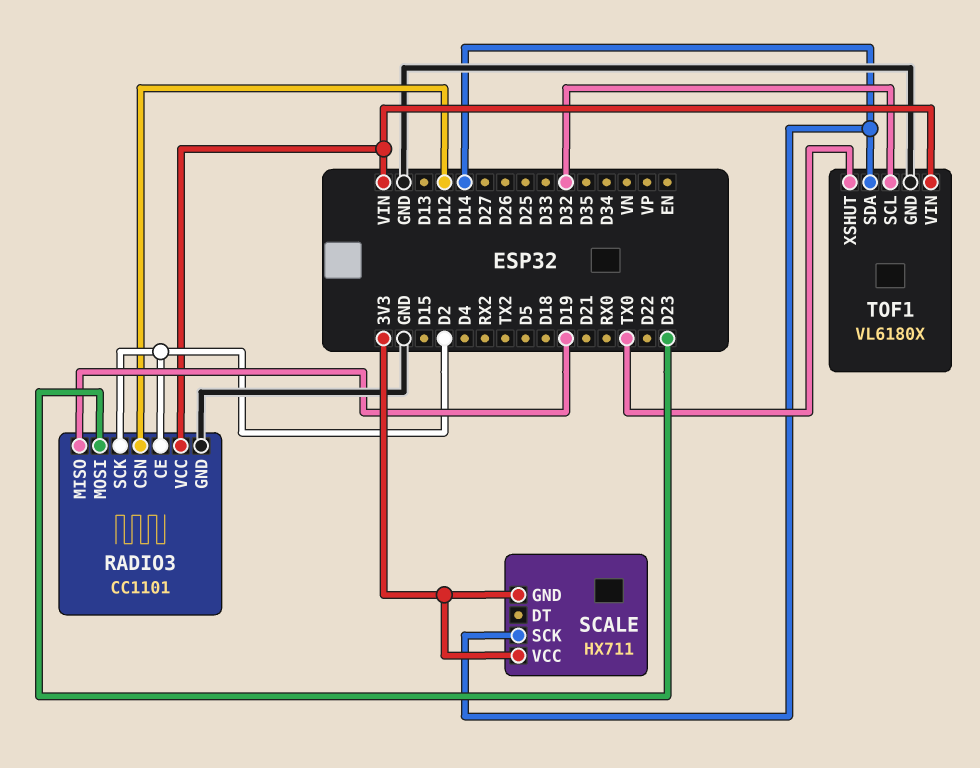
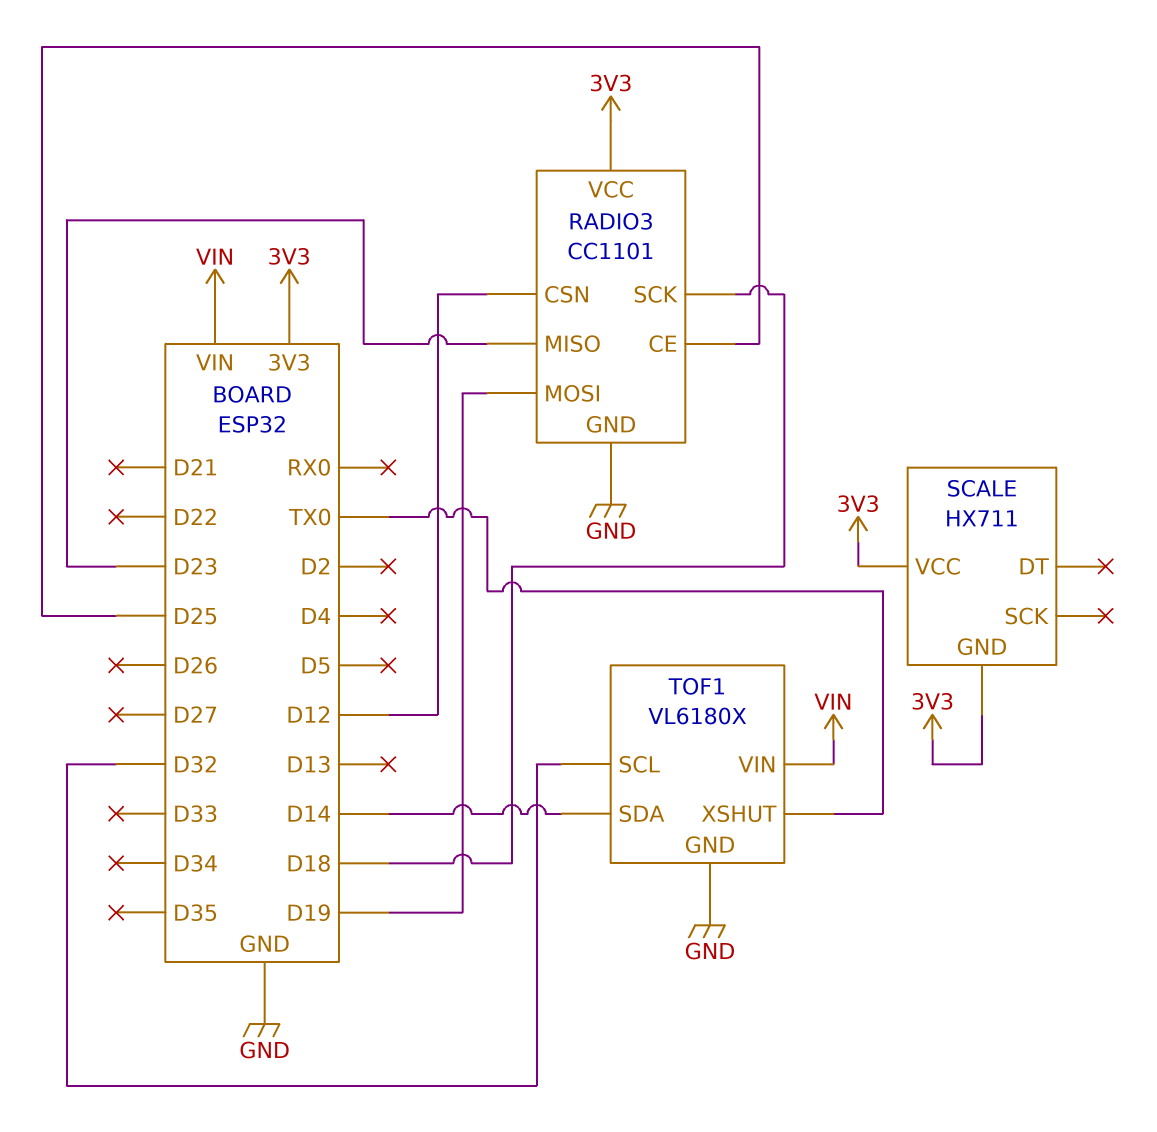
RADIO3 pin CE: D2 -> D25
RADIO3 pin MISO: D19 -> D23
RADIO3 pin MOSI: D23 -> D19
RADIO3 pin SCK: D2 -> D18
RADIO3 pin VCC: VIN -> 3V3
SCALE pin SCK: D14 -> none

